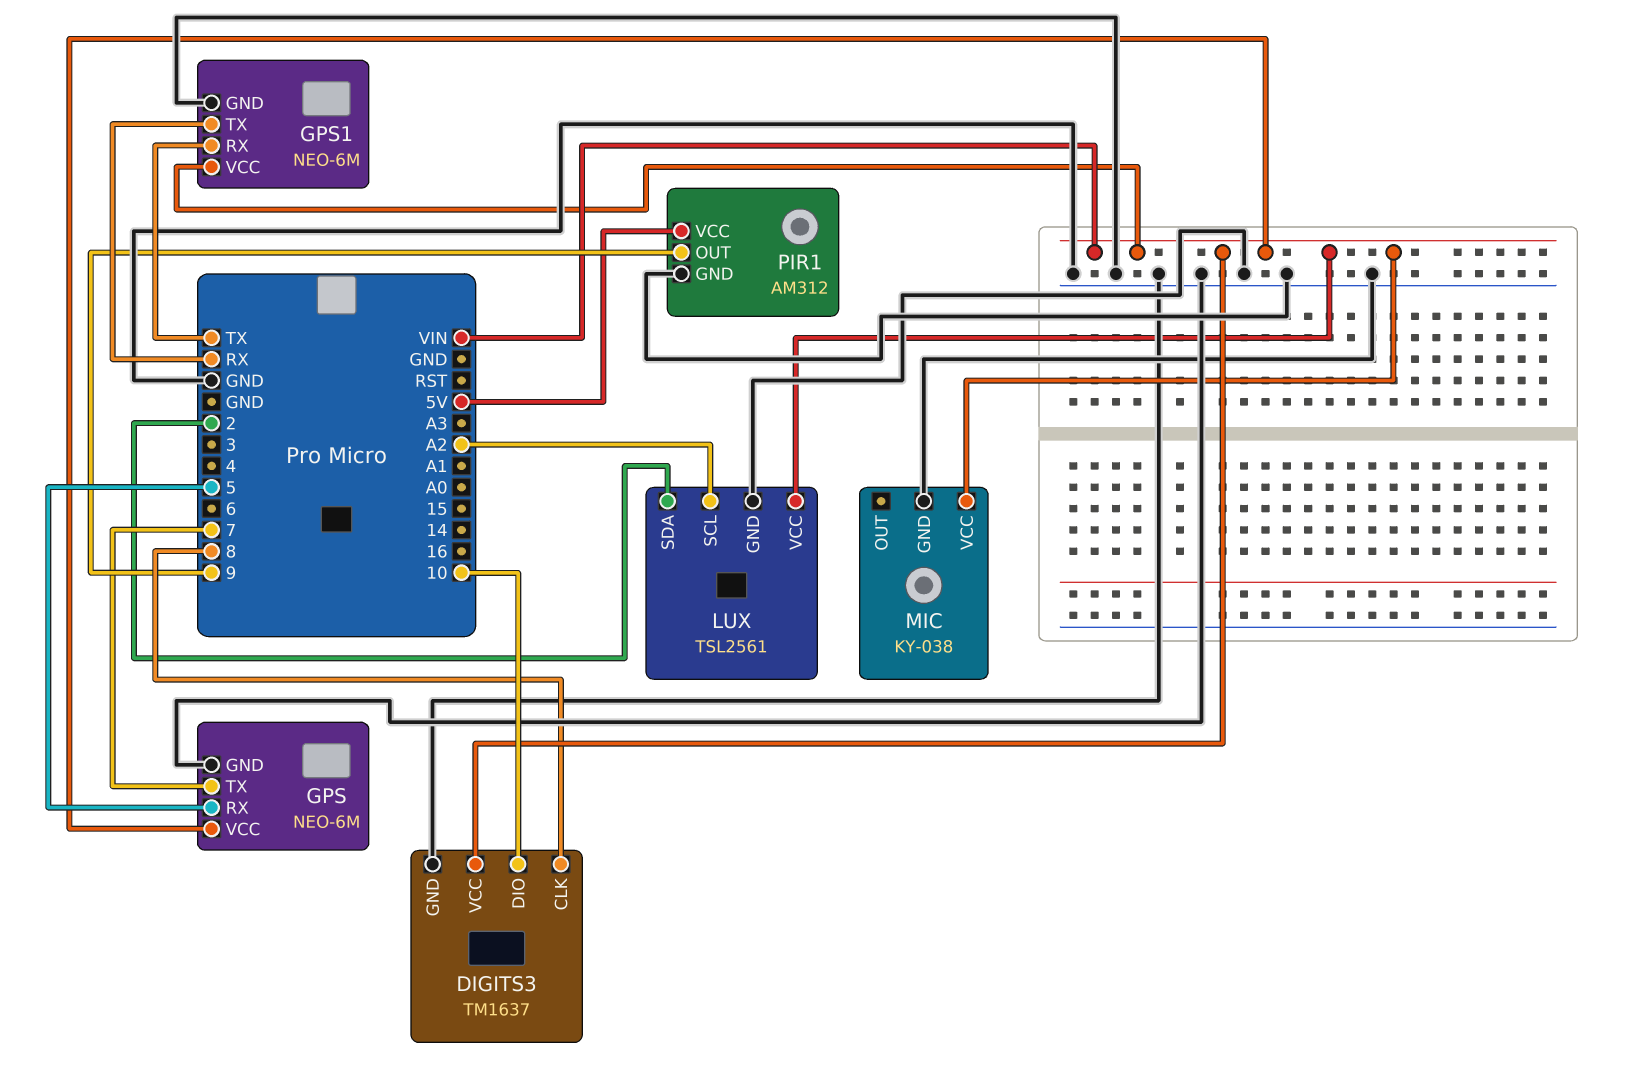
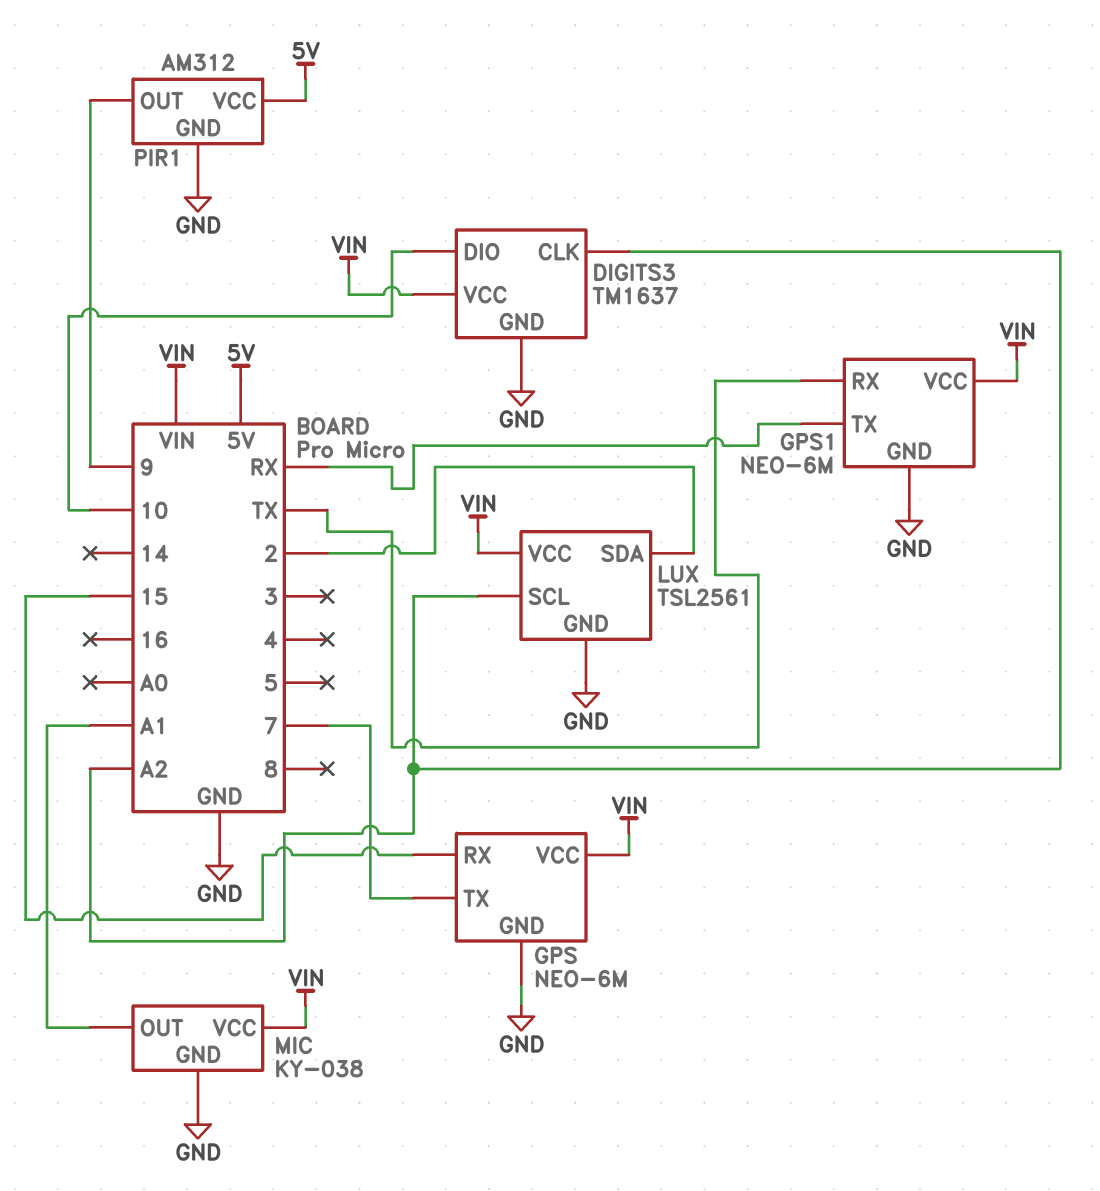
DIGITS3 pin CLK: 8 -> A2
GPS pin RX: 5 -> 15
MIC pin OUT: none -> A1

